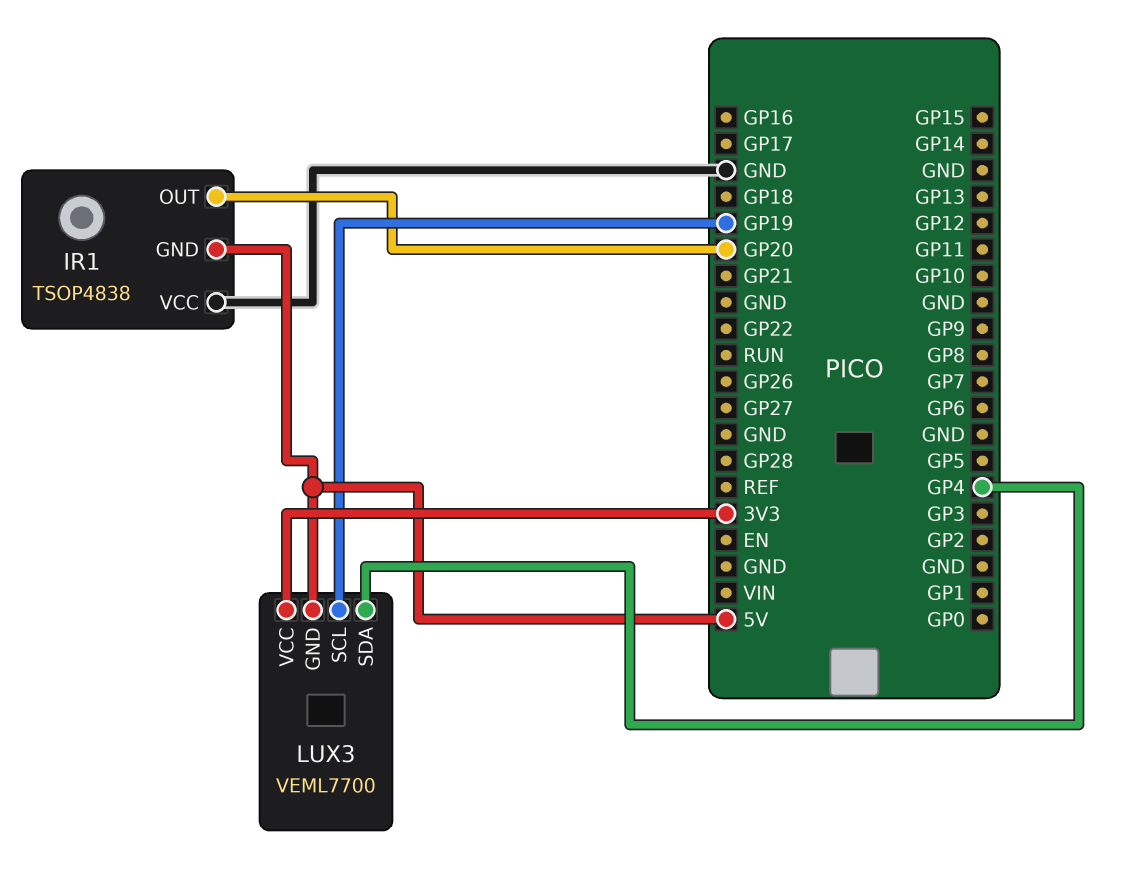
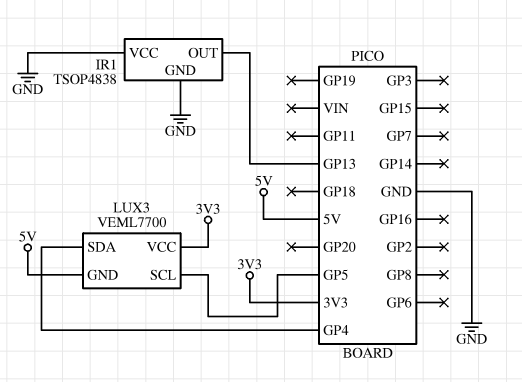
IR1 pin GND: 5V -> GND
IR1 pin OUT: GP20 -> GP13
LUX3 pin SCL: GP19 -> GP5

